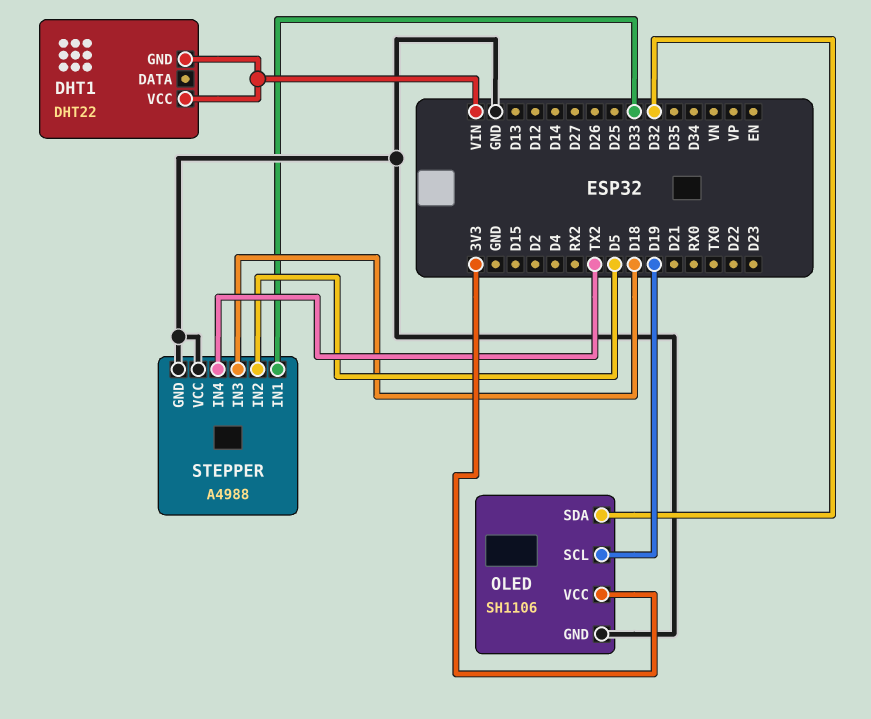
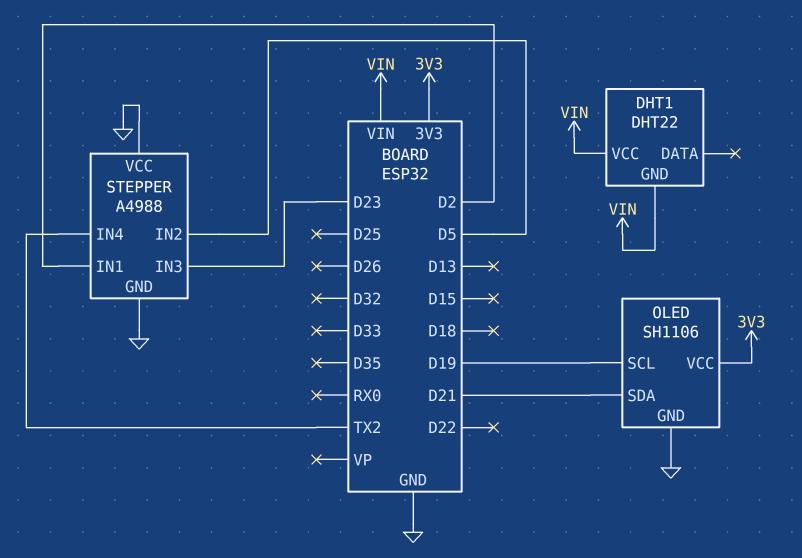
OLED pin SDA: D32 -> D21
STEPPER pin IN1: D33 -> D2
STEPPER pin IN3: D18 -> D23

